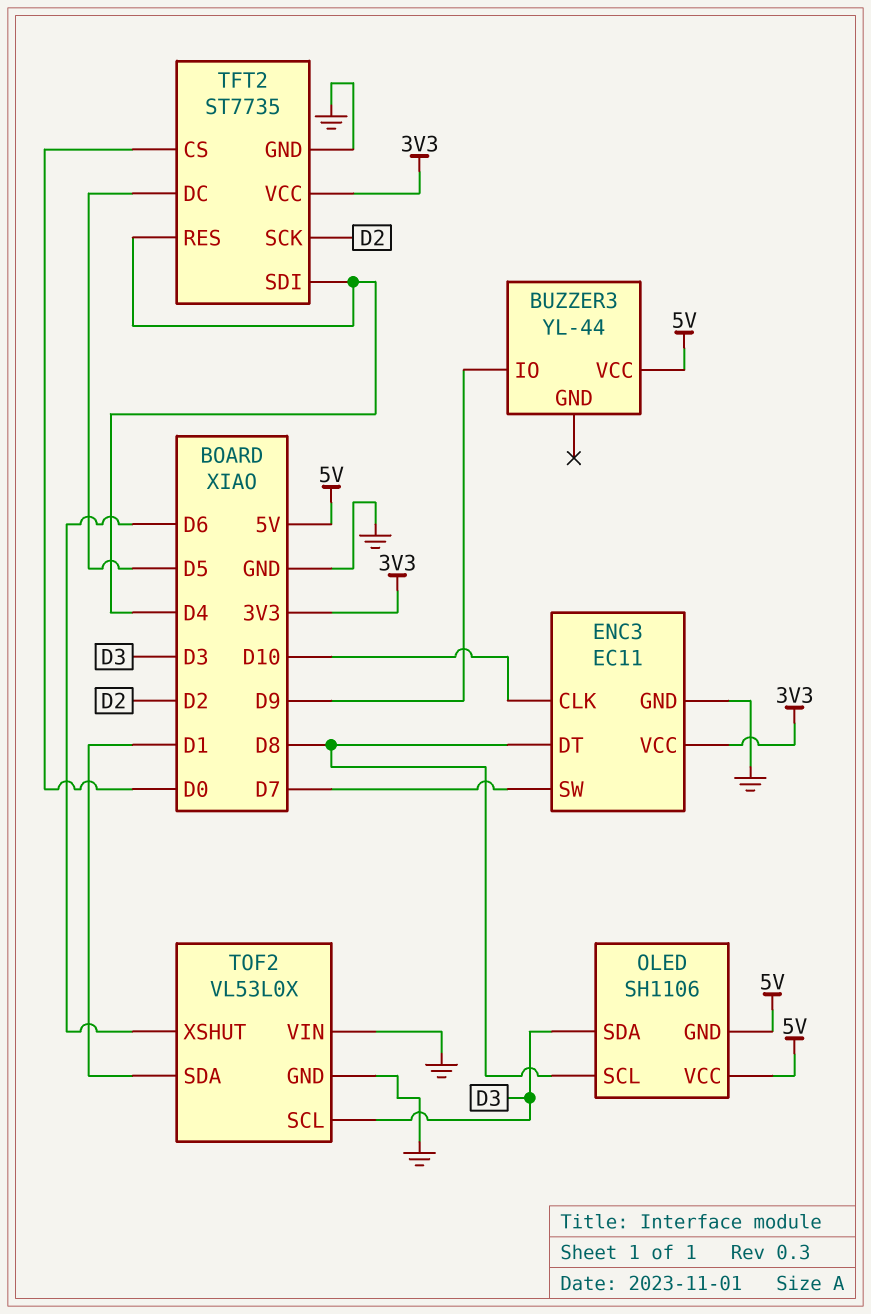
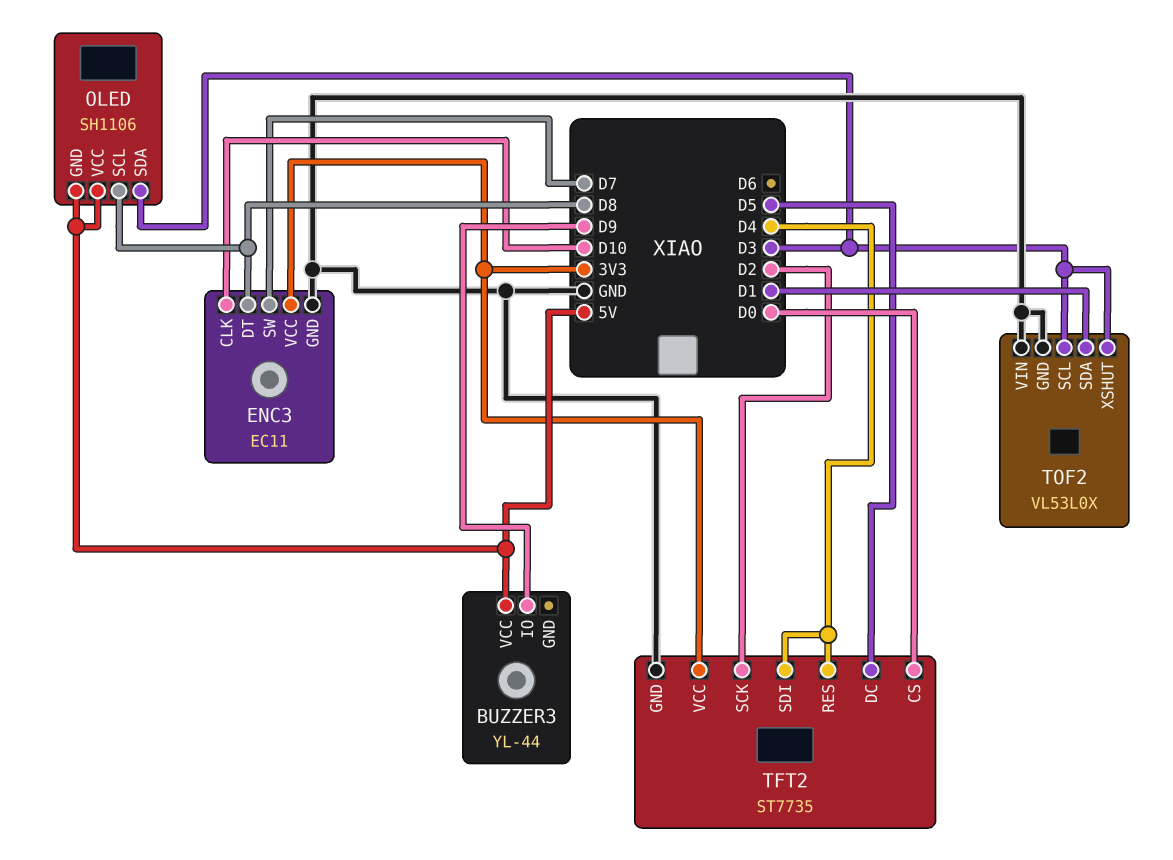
TOF2 pin XSHUT: D6 -> D3

